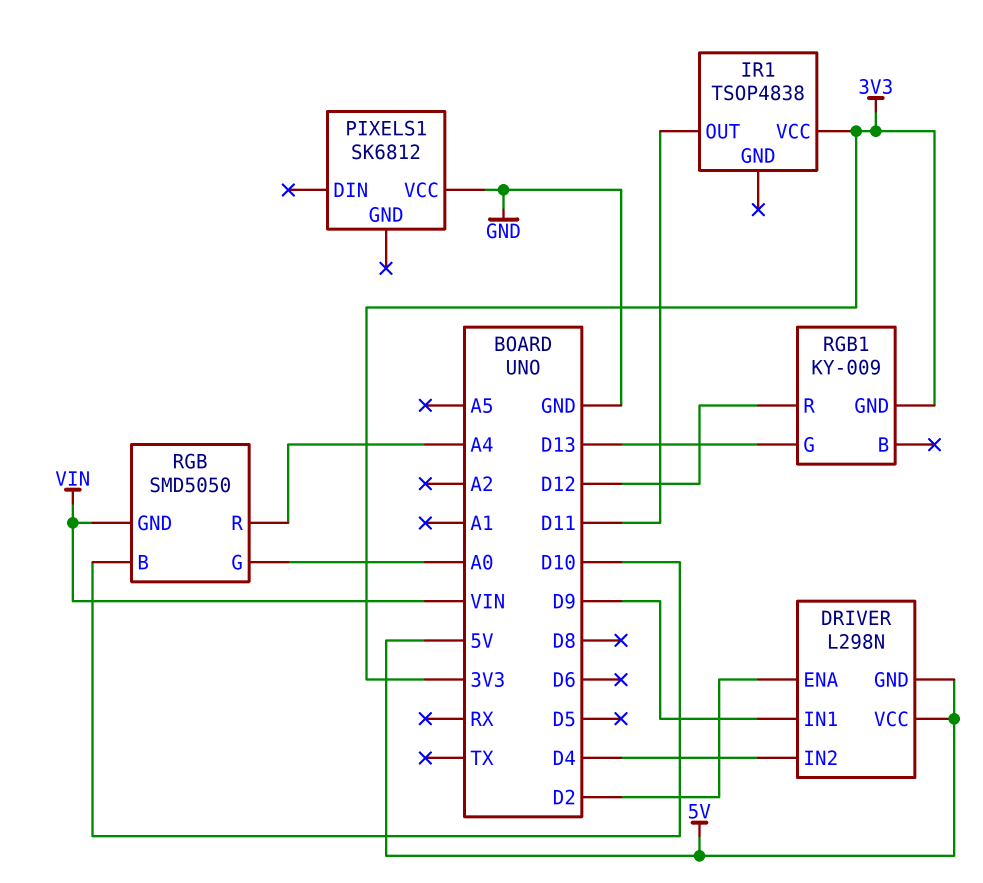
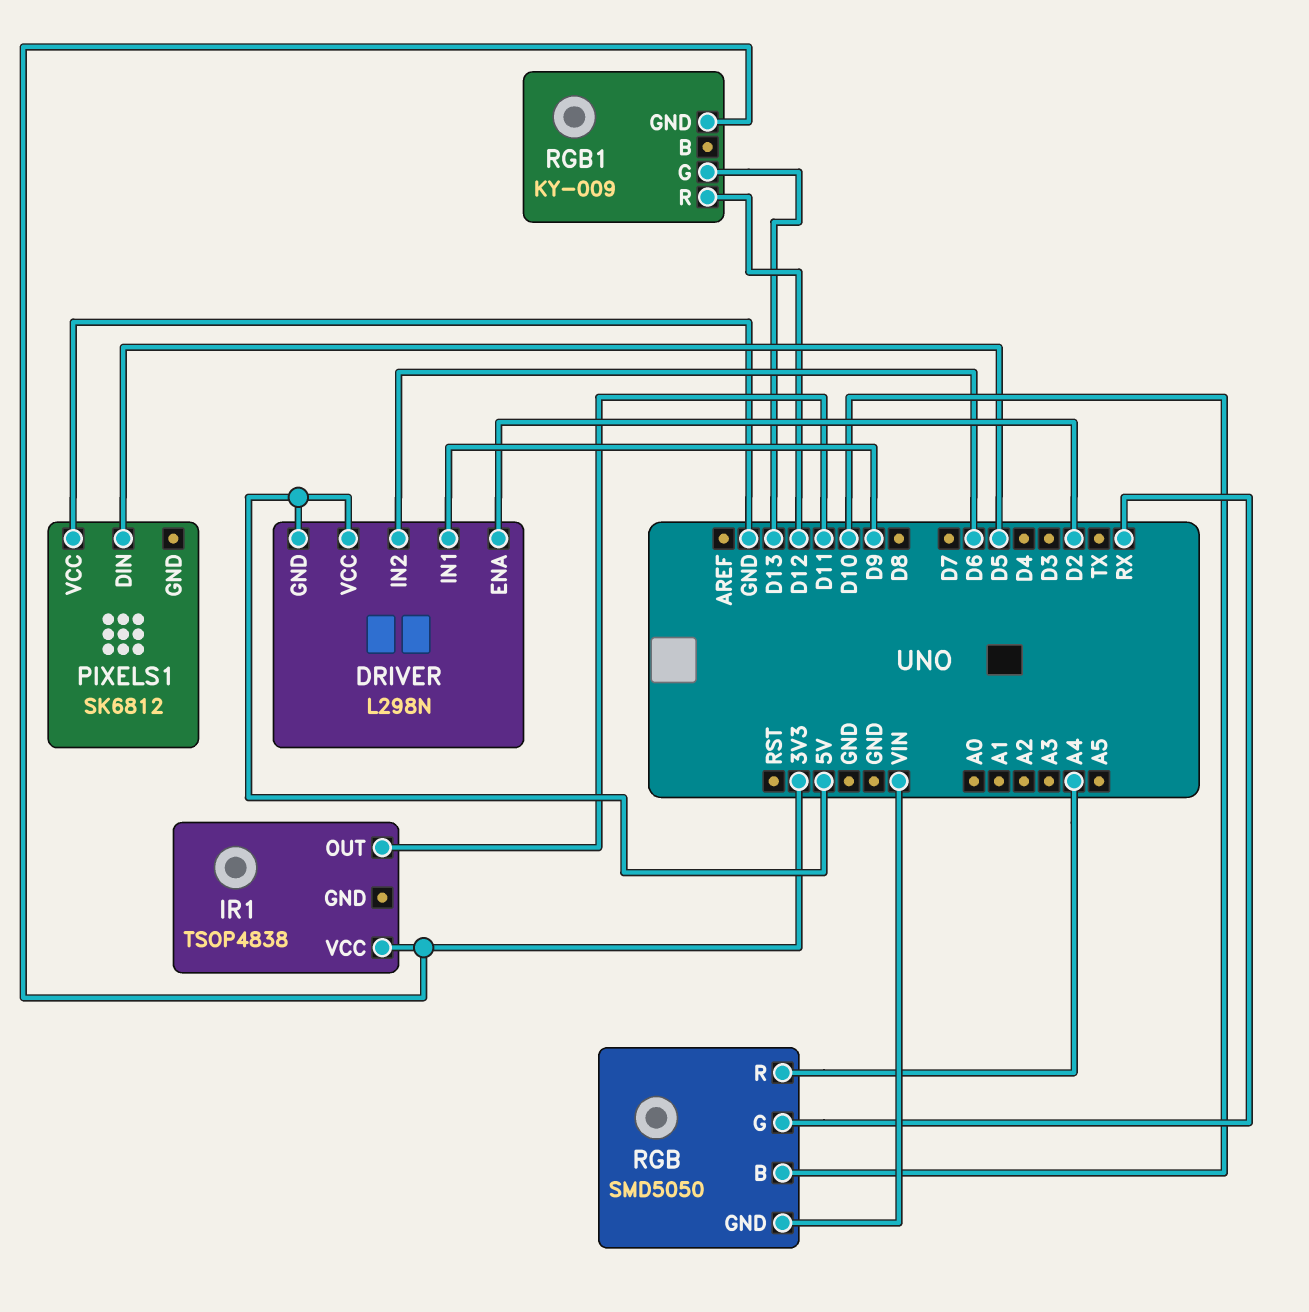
DRIVER pin IN2: D4 -> D6
PIXELS1 pin DIN: none -> D5
RGB pin G: A0 -> RX

